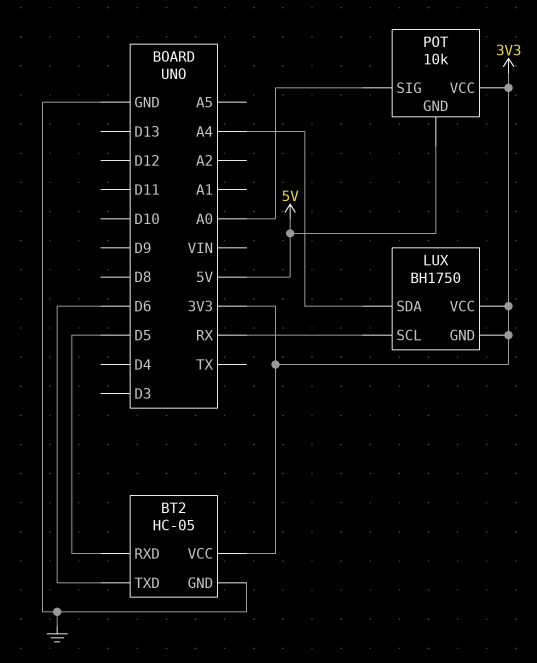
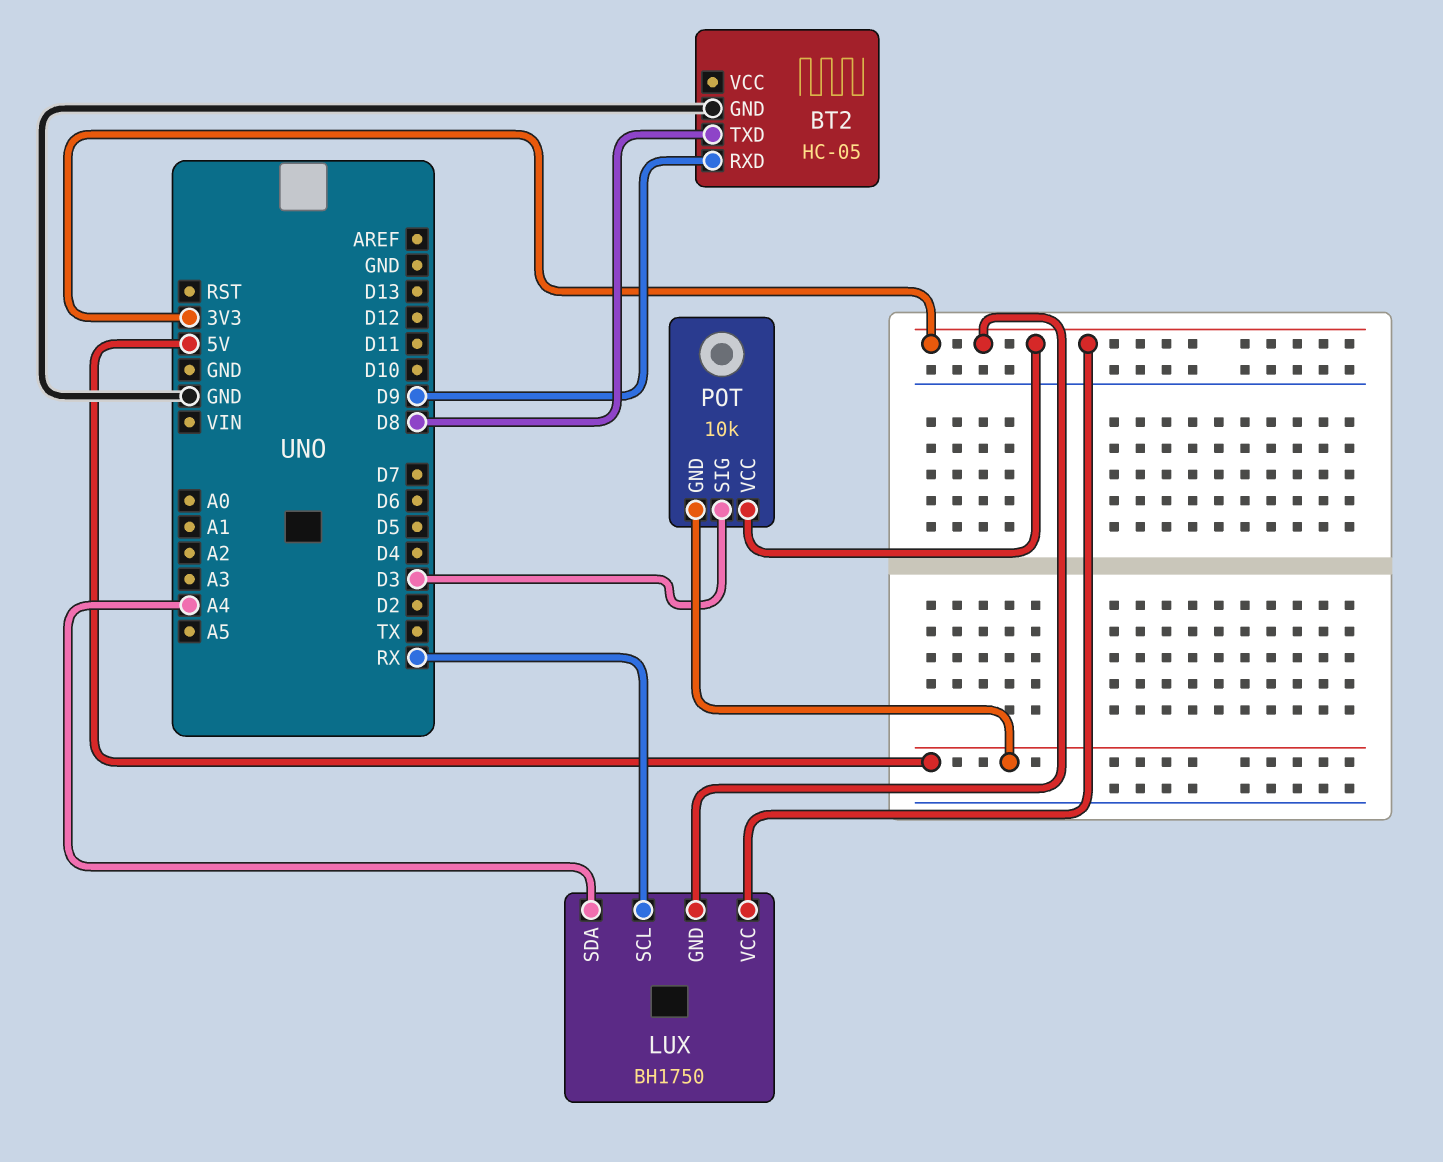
BT2 pin RXD: D5 -> D9
BT2 pin TXD: D6 -> D8
BT2 pin VCC: 3V3 -> none
POT pin SIG: A0 -> D3

